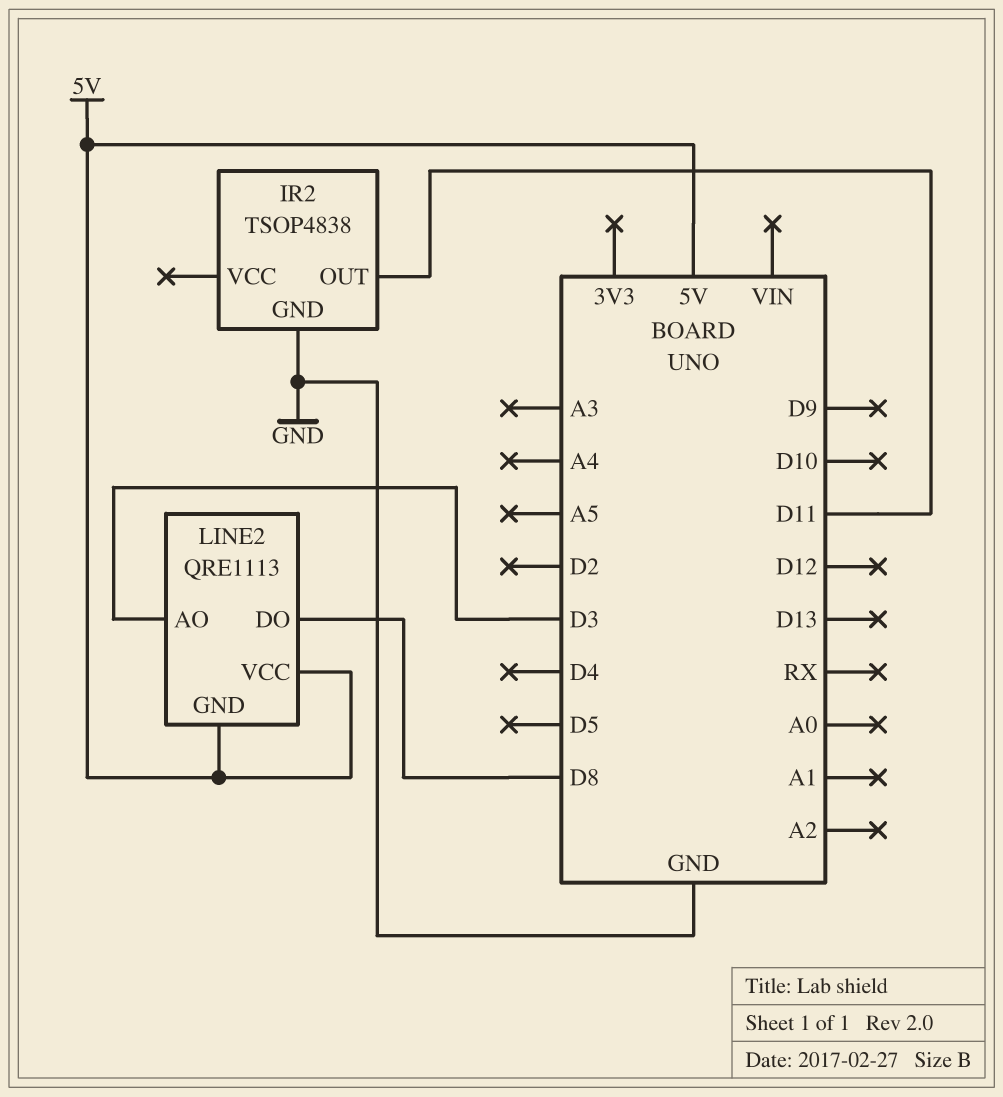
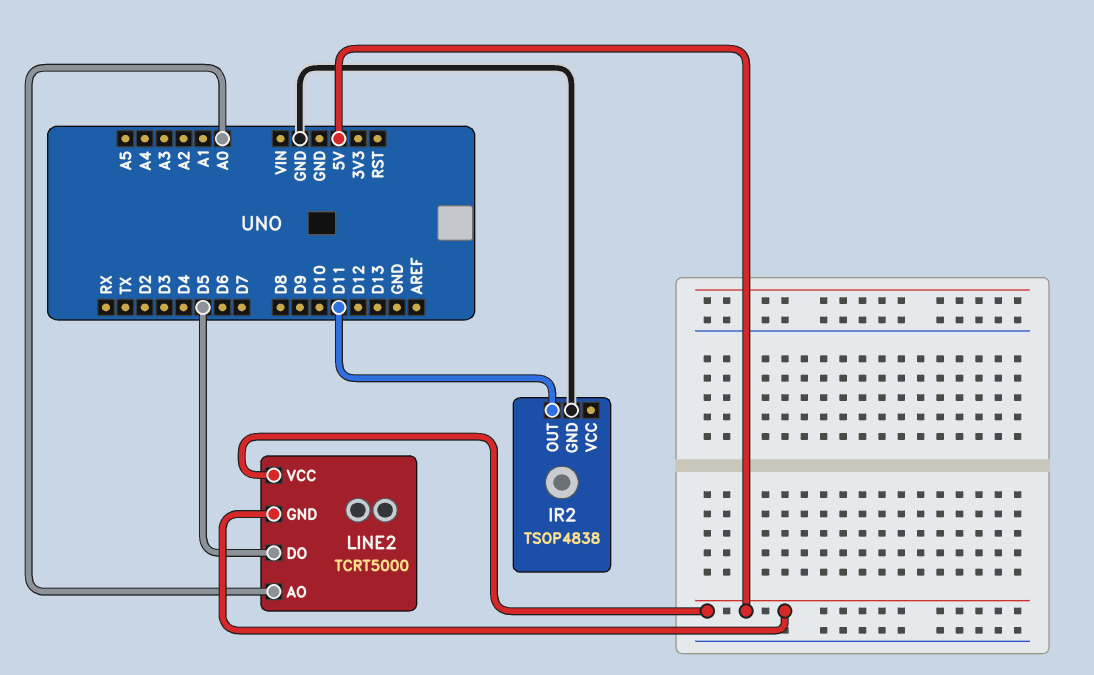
LINE2: QRE1113 -> TCRT5000
LINE2 pin AO: D3 -> A0
LINE2 pin DO: D8 -> D5

